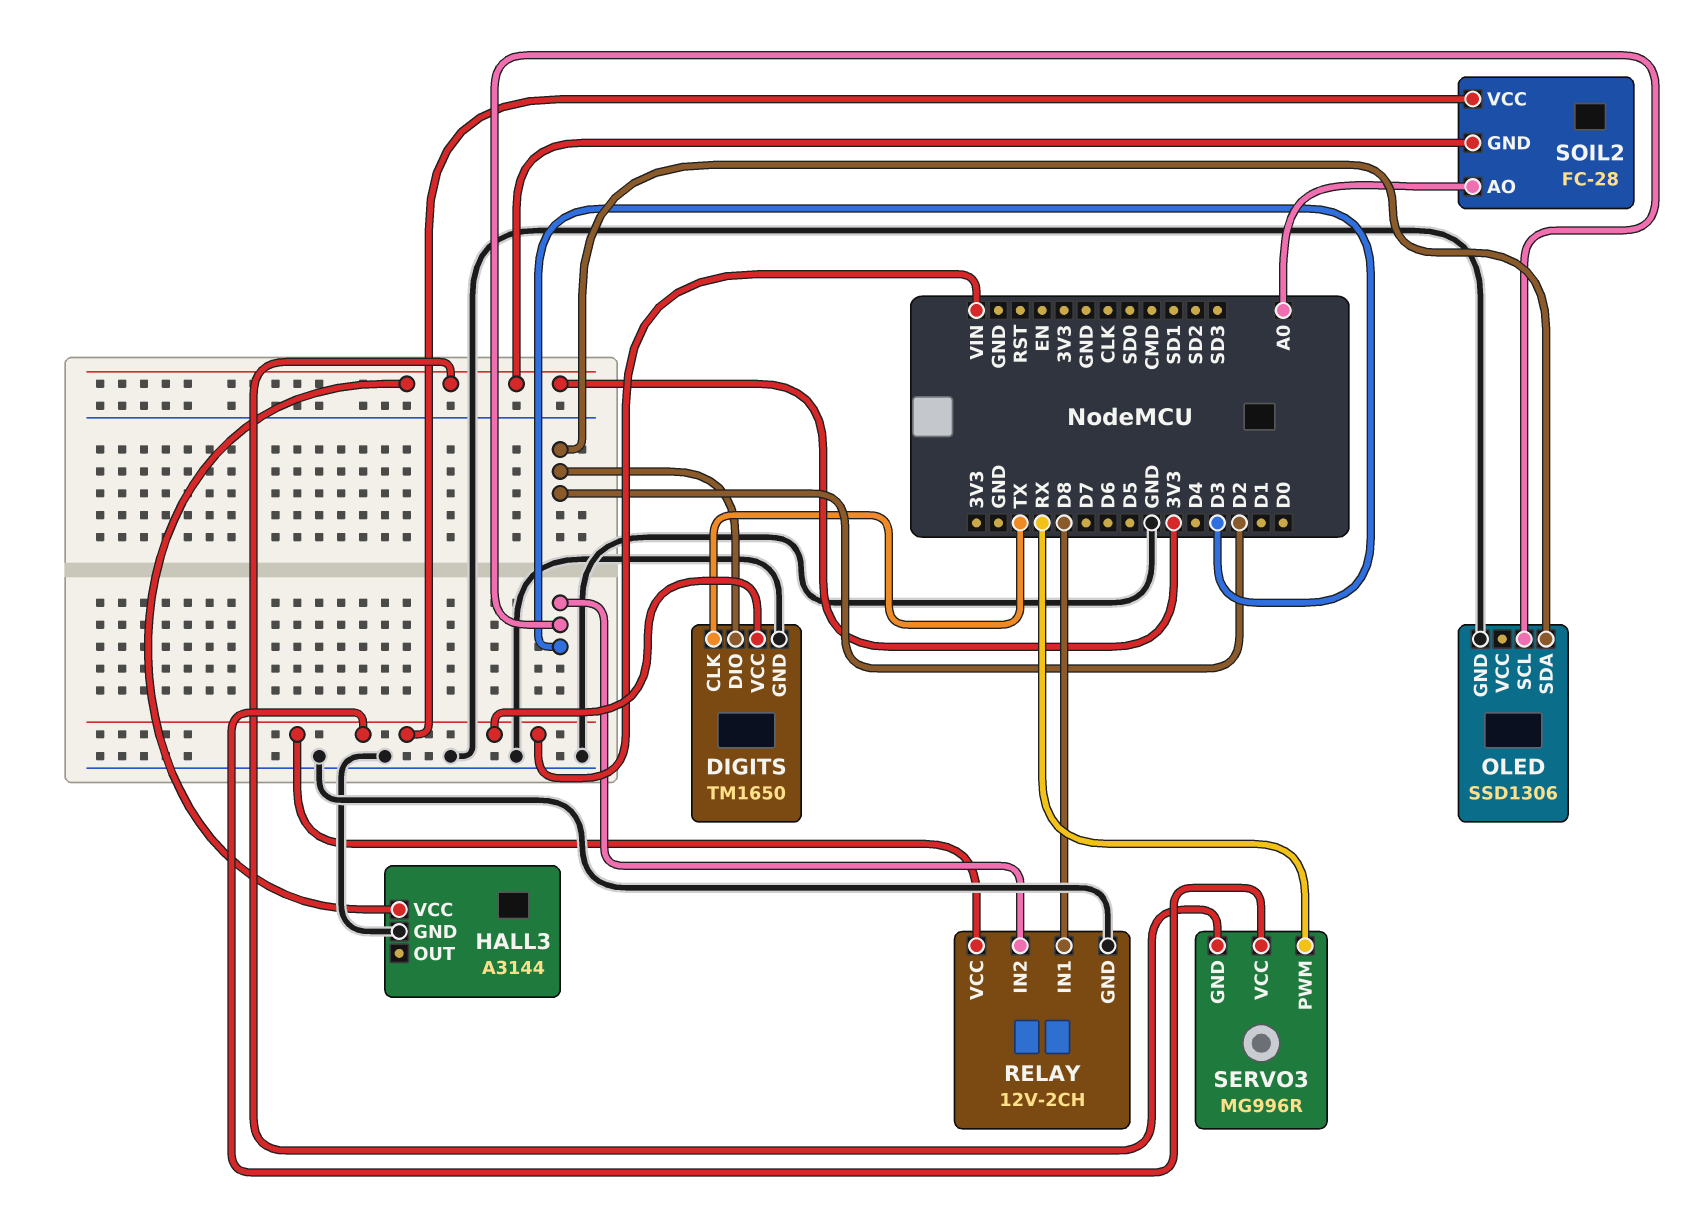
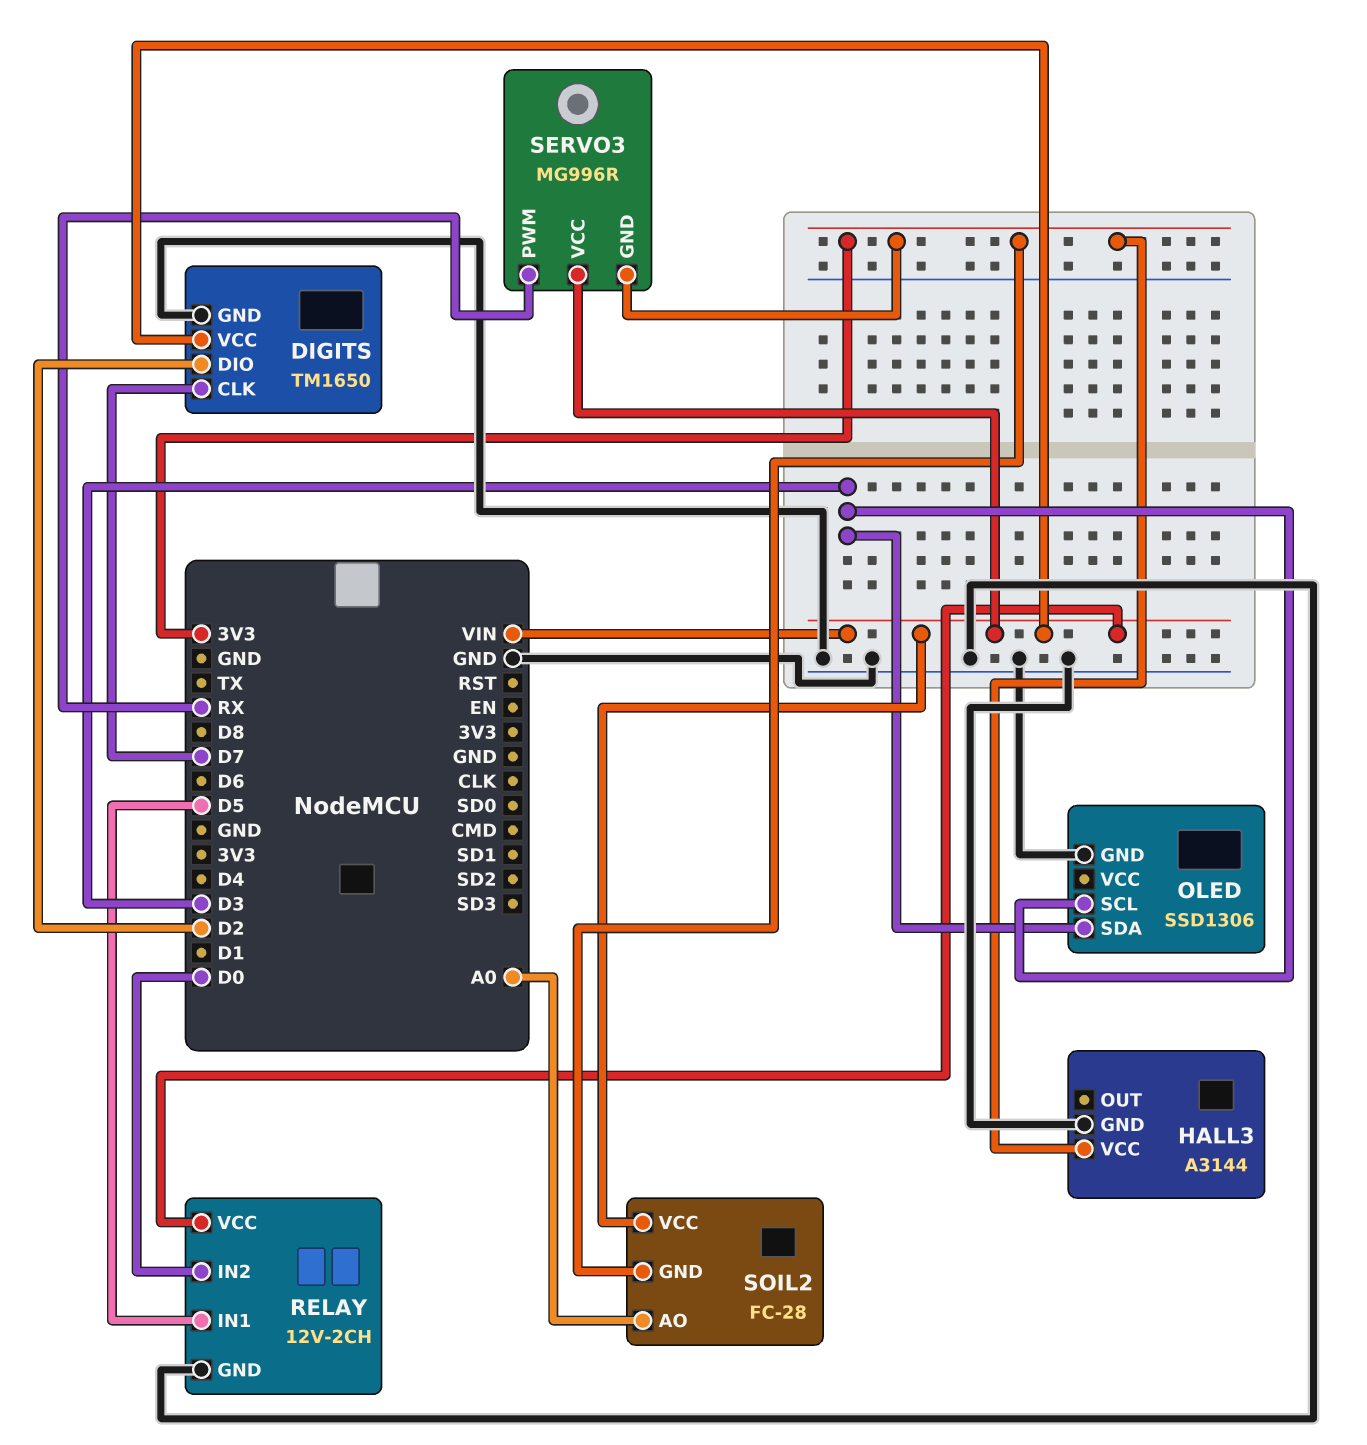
DIGITS pin CLK: TX -> D7
OLED pin SDA: D2 -> D3
RELAY pin IN1: D8 -> D5
RELAY pin IN2: D3 -> D0

